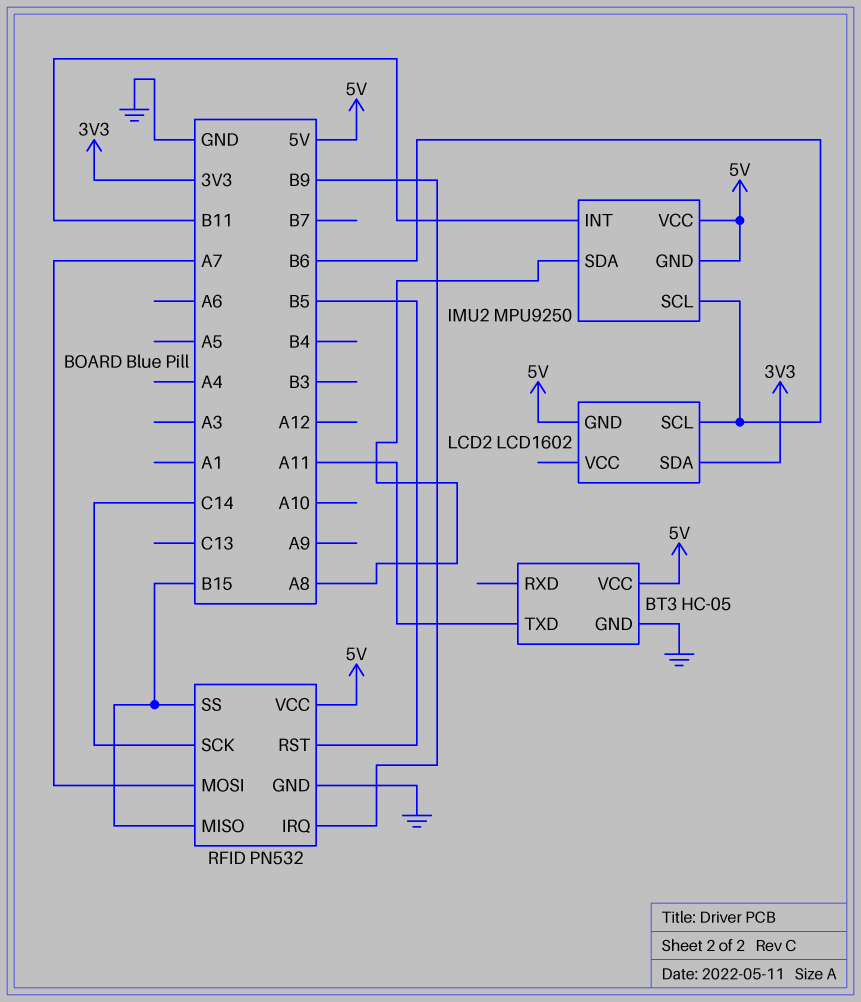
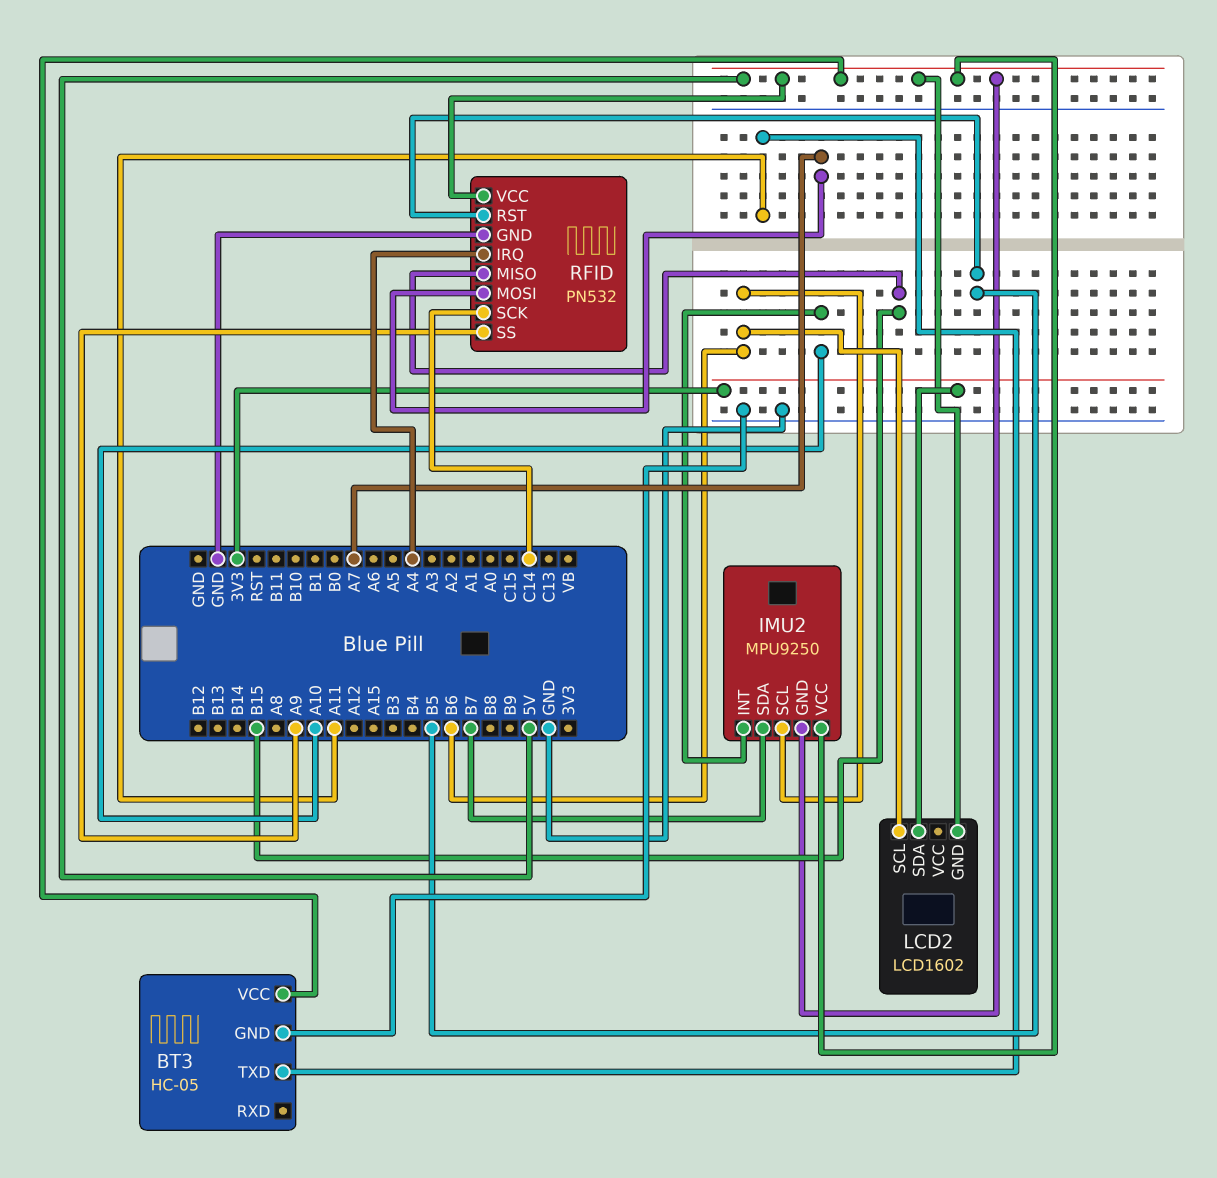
IMU2 pin INT: B11 -> A10
IMU2 pin SDA: A8 -> B7
RFID pin IRQ: B9 -> A4
RFID pin SS: B15 -> A9

